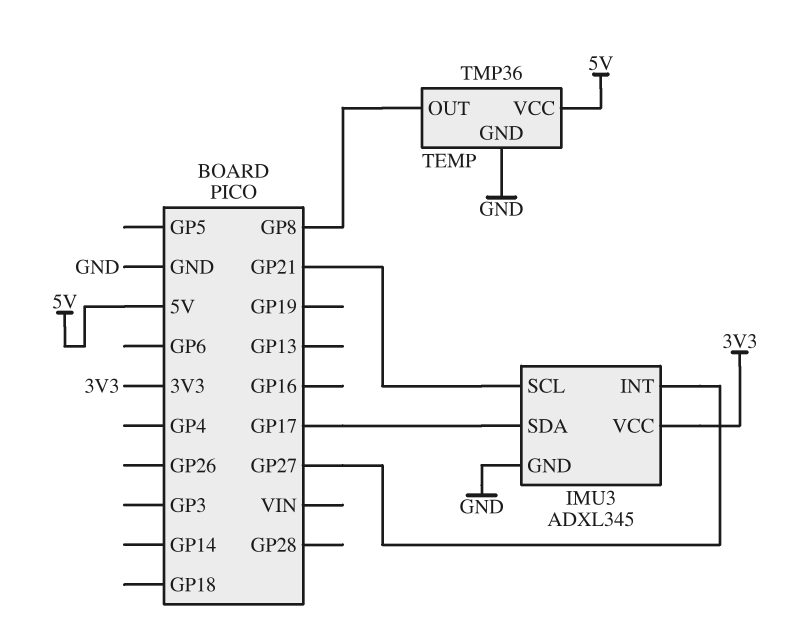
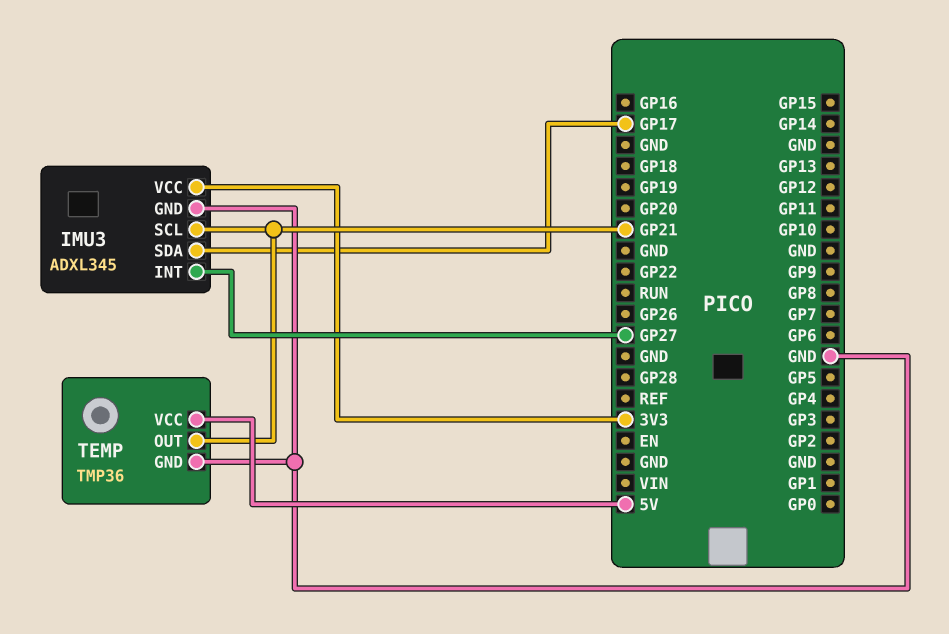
TEMP pin OUT: GP8 -> GP21

